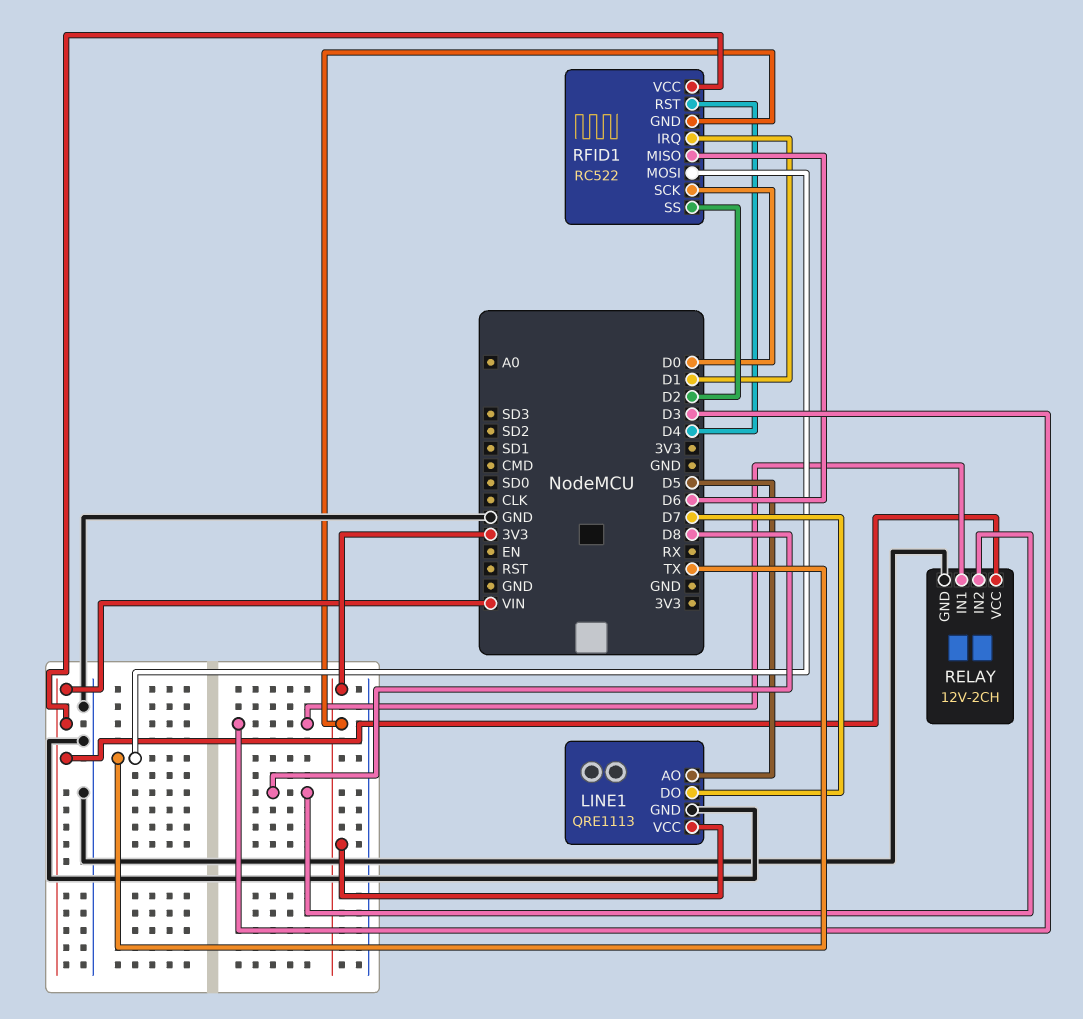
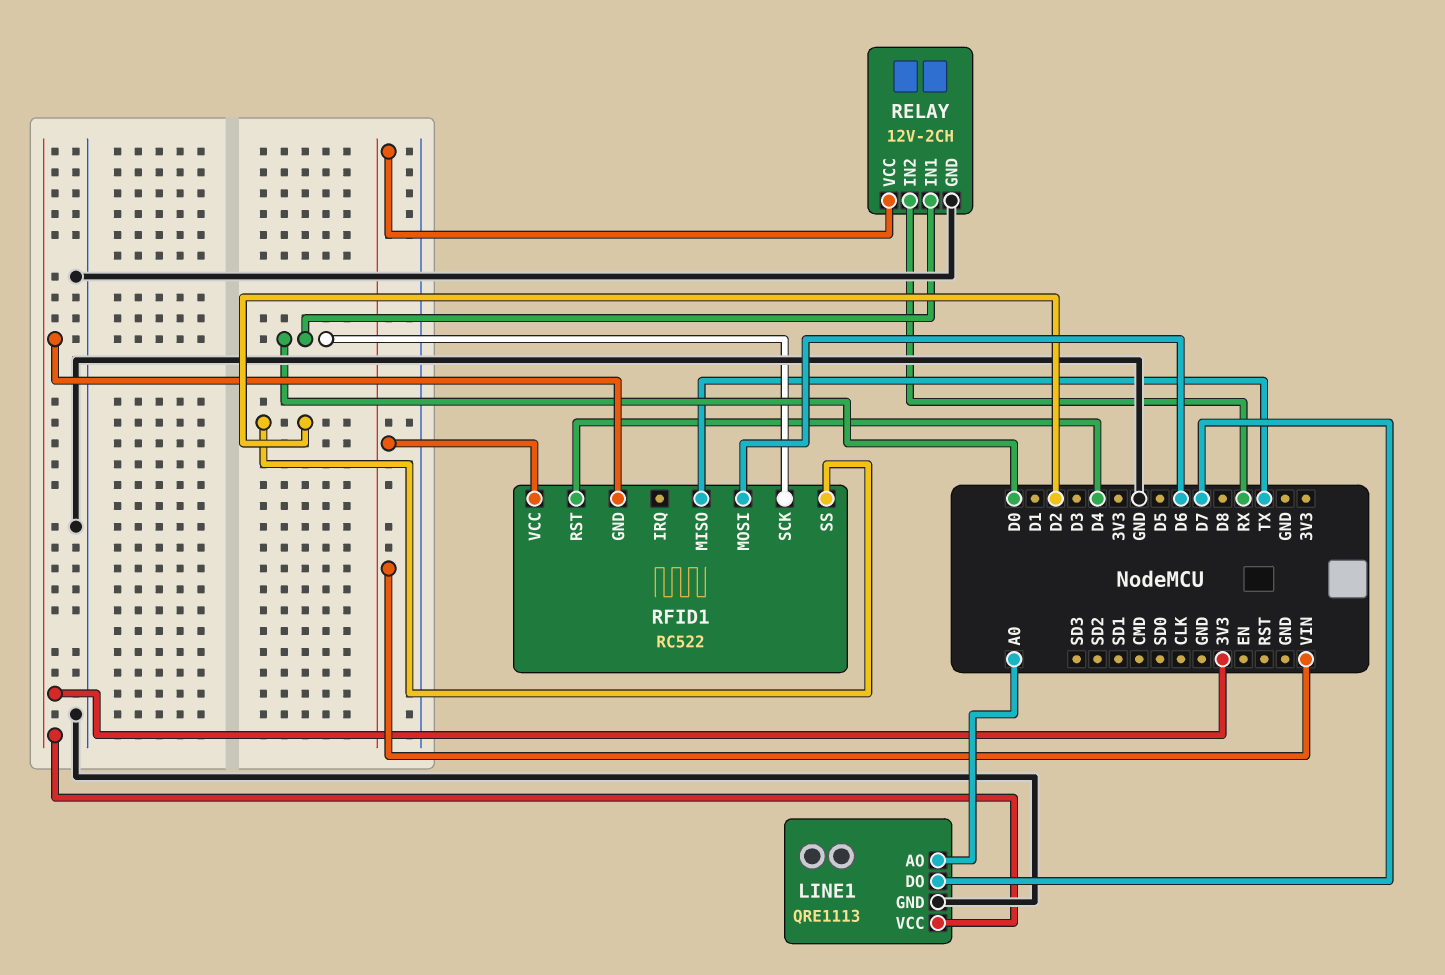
LINE1 pin AO: D5 -> A0
RELAY pin IN1: D3 -> D0
RELAY pin IN2: D8 -> RX
RFID1 pin IRQ: D1 -> none
RFID1 pin MISO: D6 -> TX
RFID1 pin MOSI: TX -> D6

